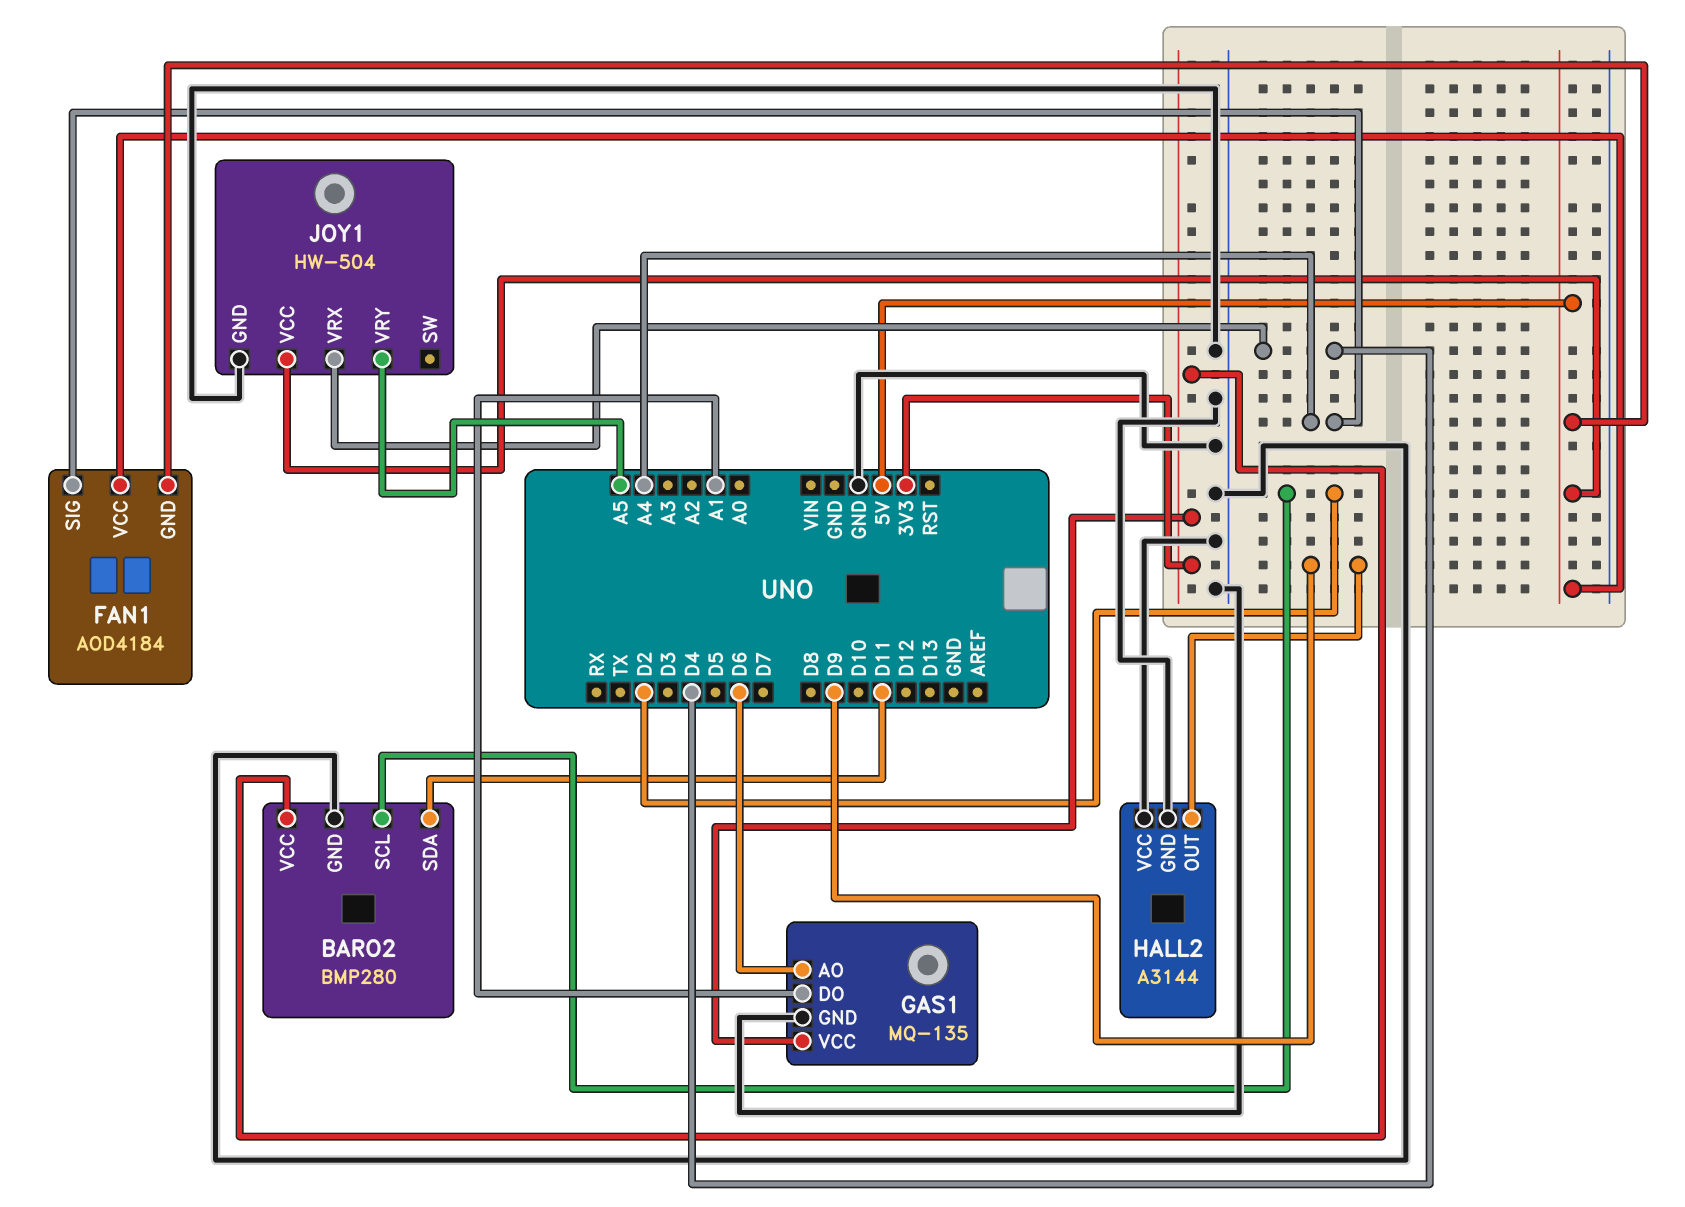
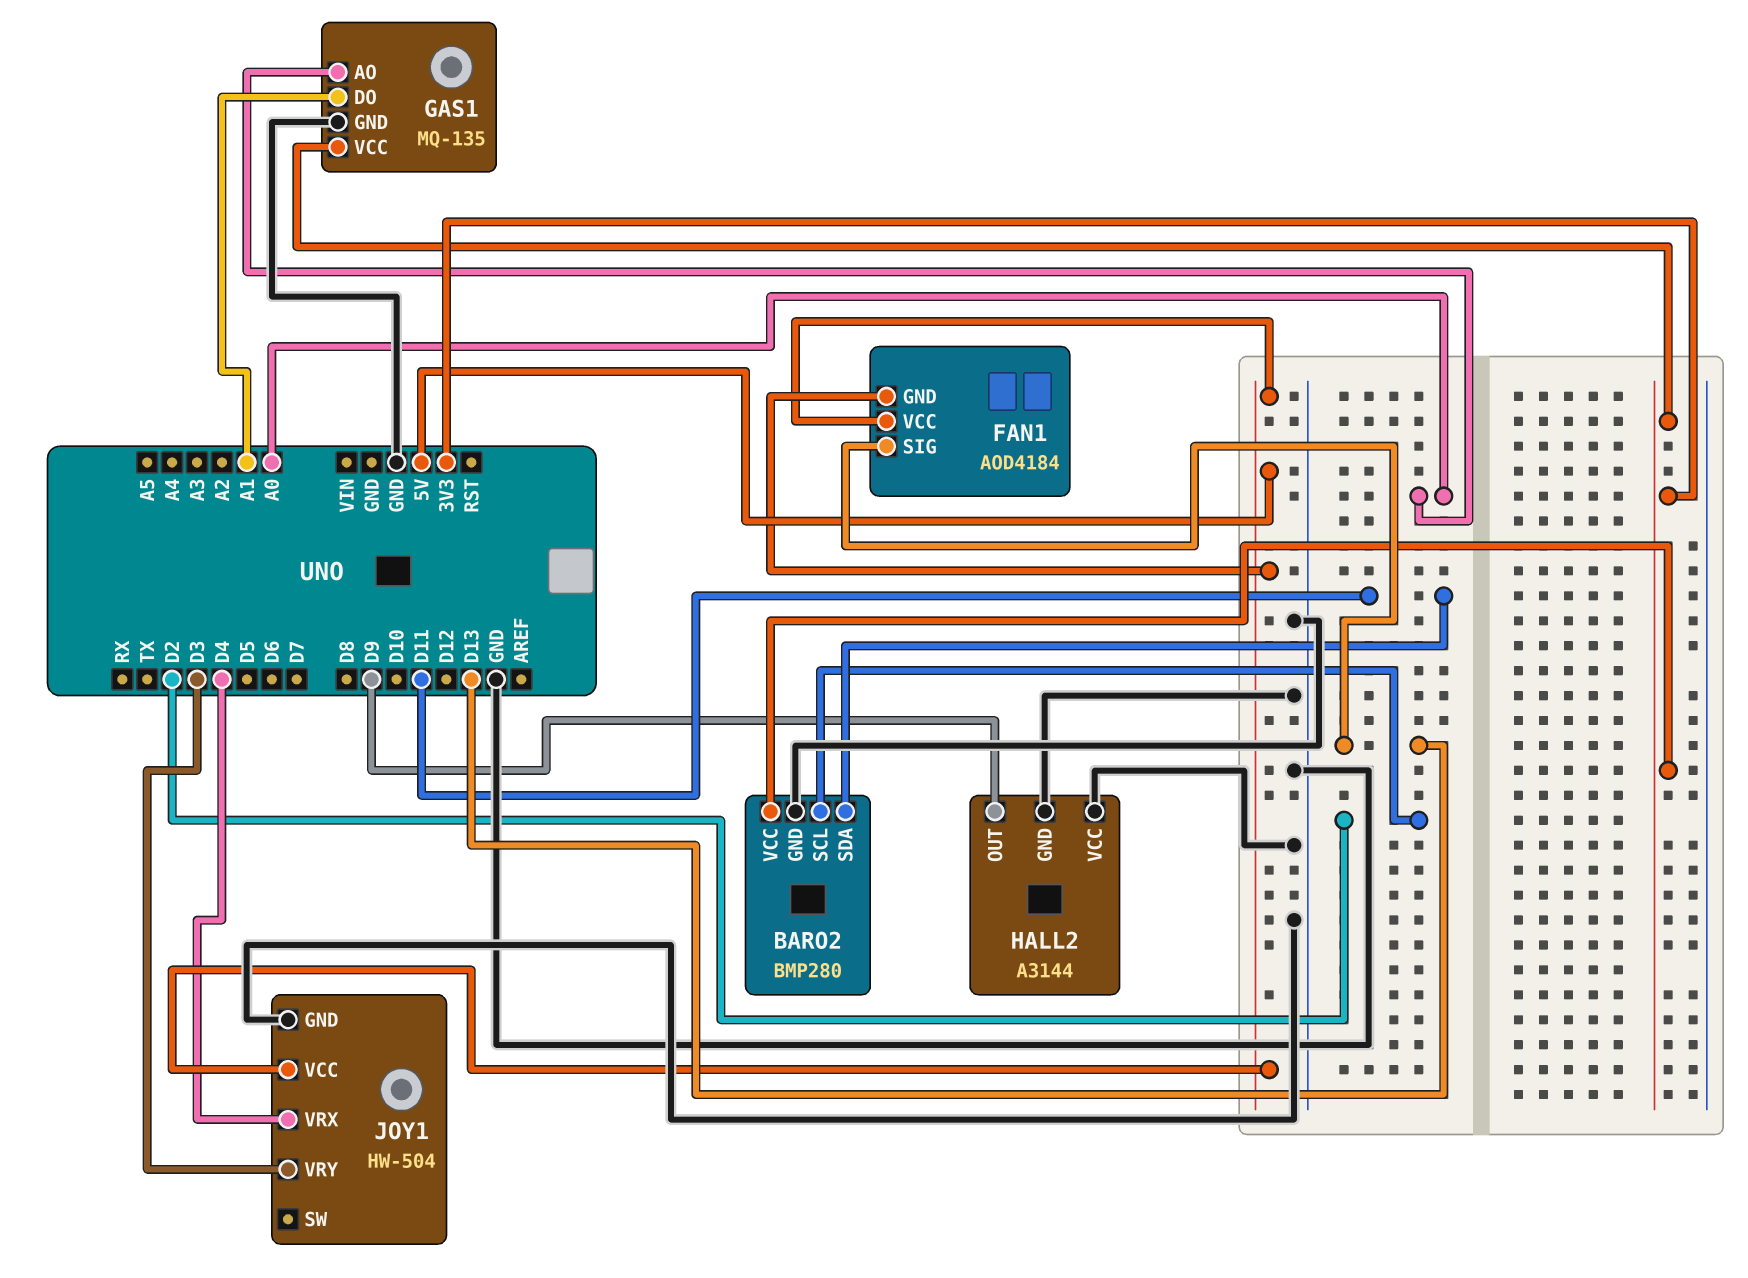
FAN1 pin SIG: A4 -> D13
GAS1 pin AO: D6 -> A0
JOY1 pin VRY: A5 -> D3

